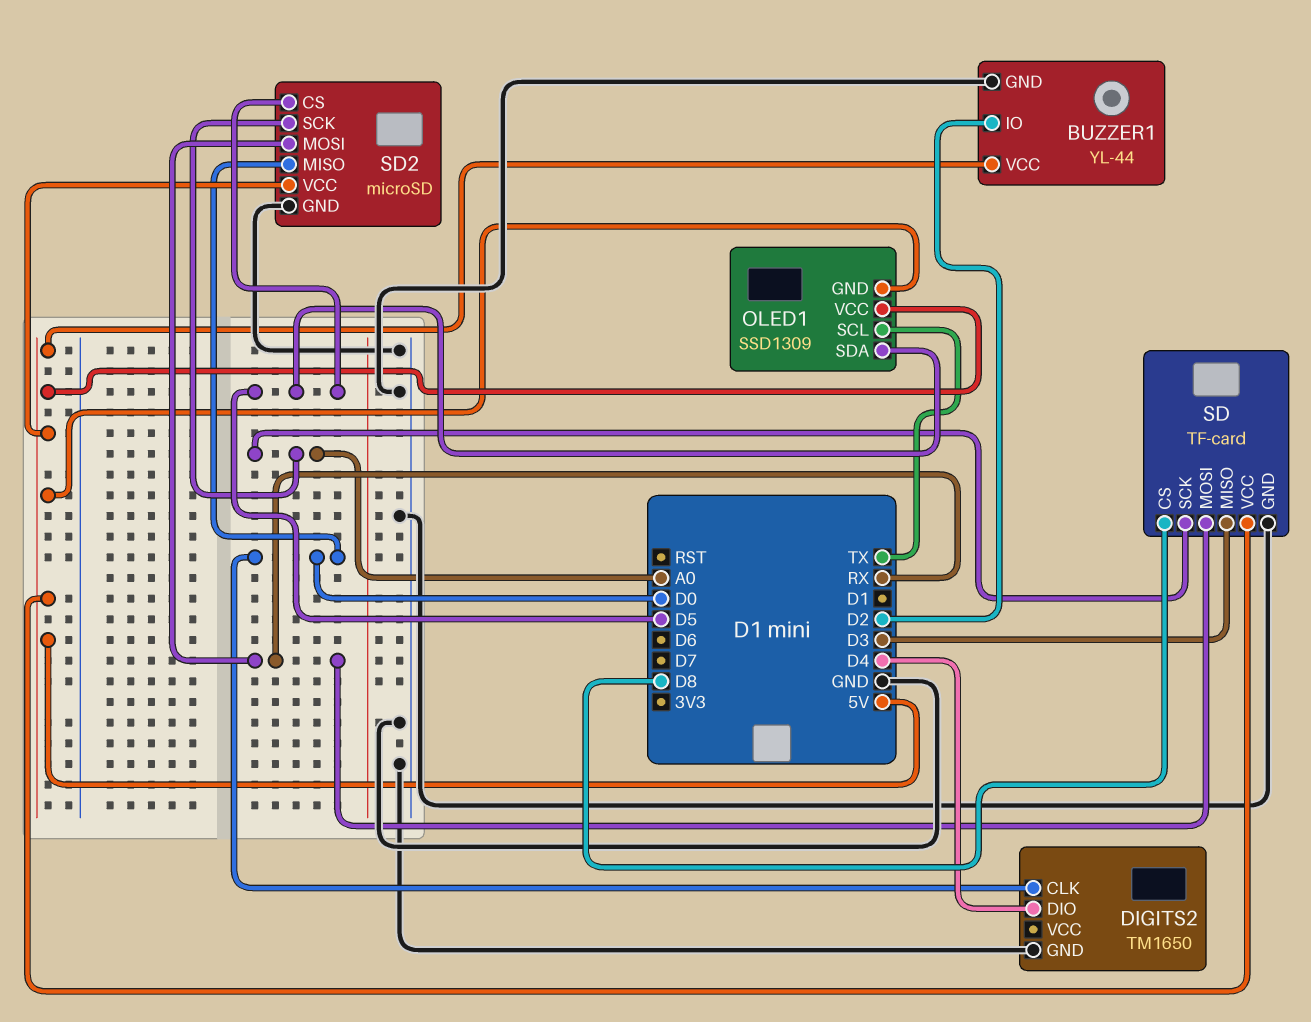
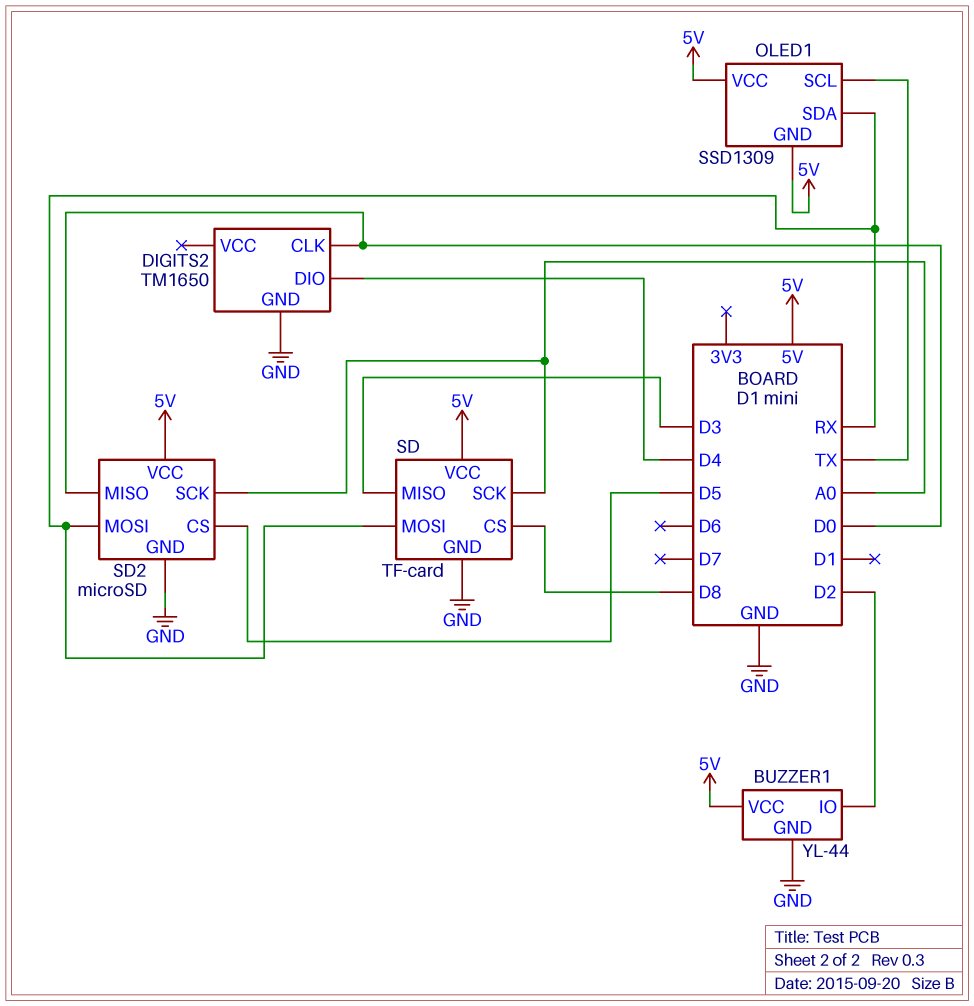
OLED1 pin SDA: D5 -> RX

